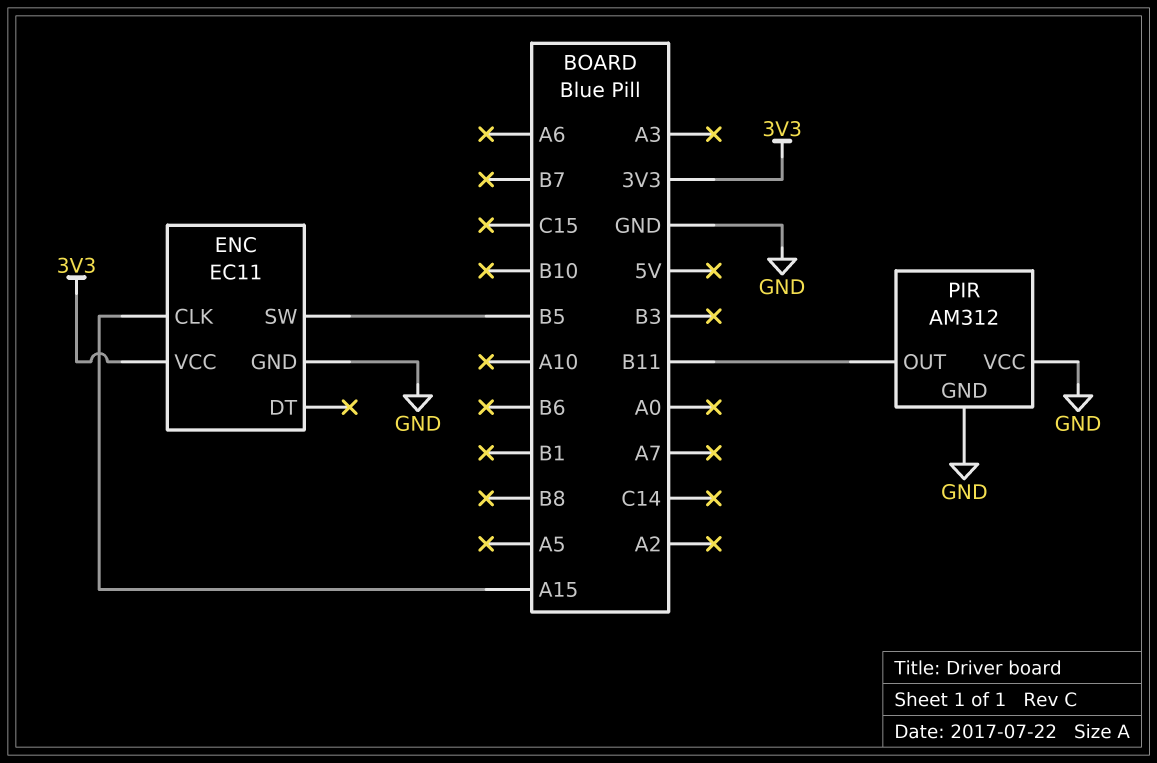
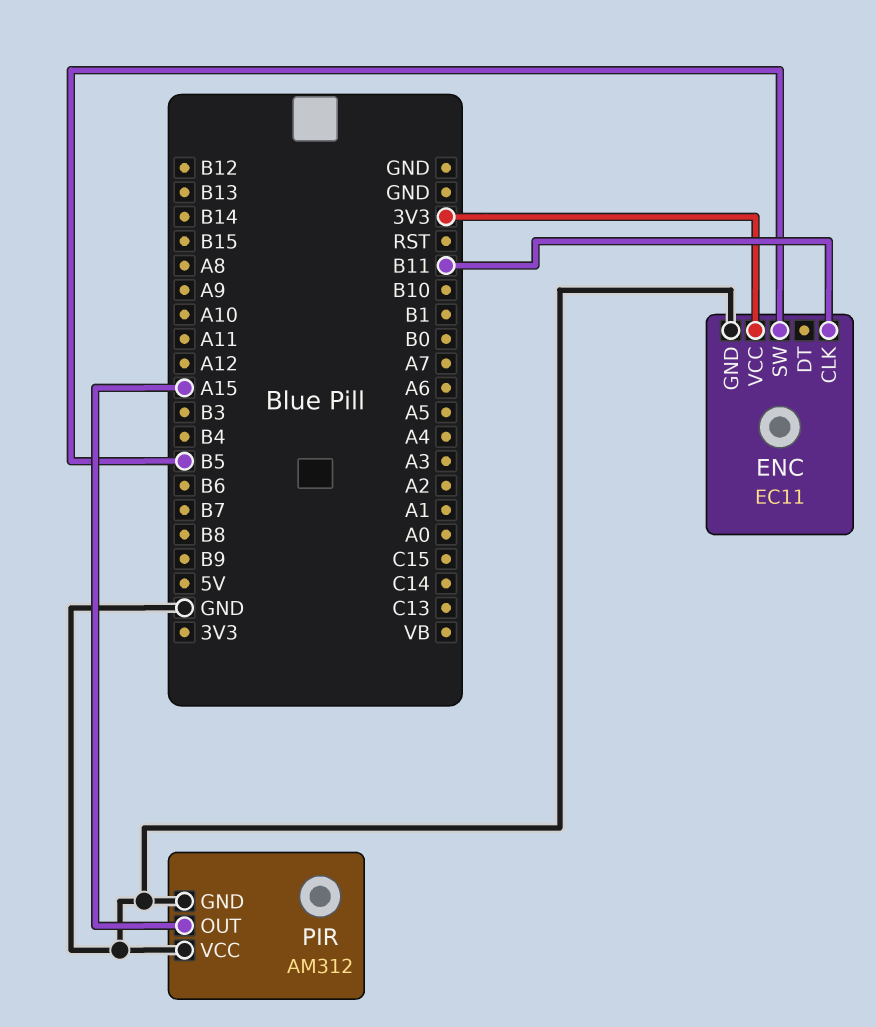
ENC pin CLK: A15 -> B11
PIR pin OUT: B11 -> A15

